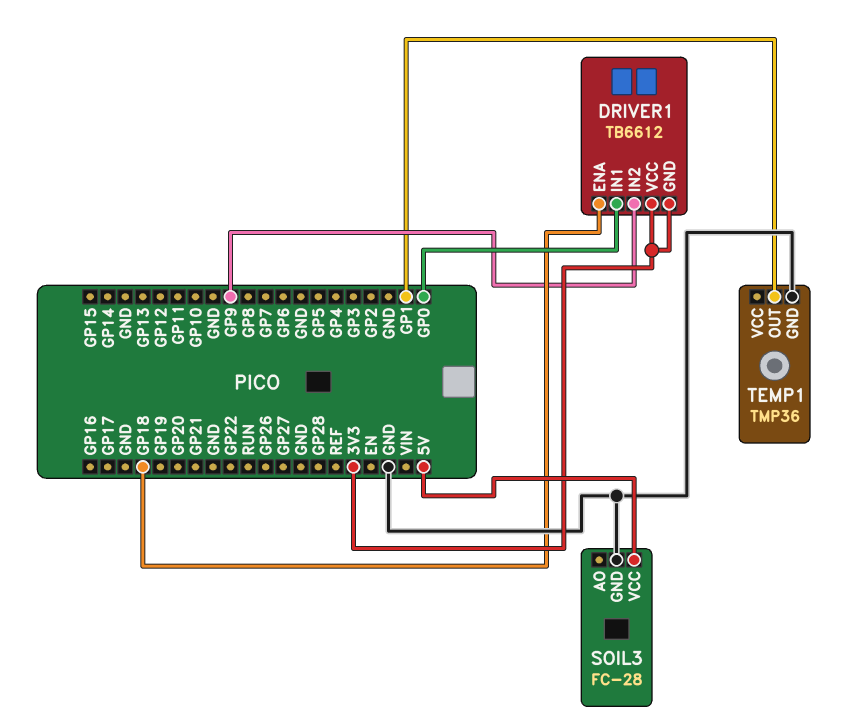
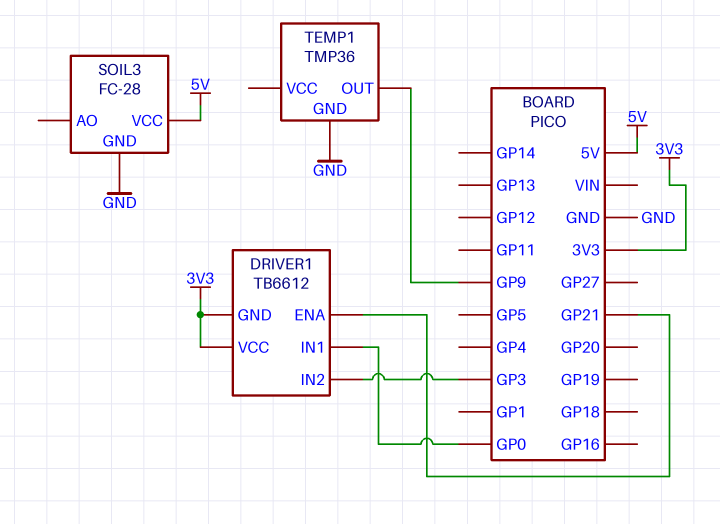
DRIVER1 pin ENA: GP18 -> GP21
DRIVER1 pin IN2: GP9 -> GP3
TEMP1 pin OUT: GP1 -> GP9

